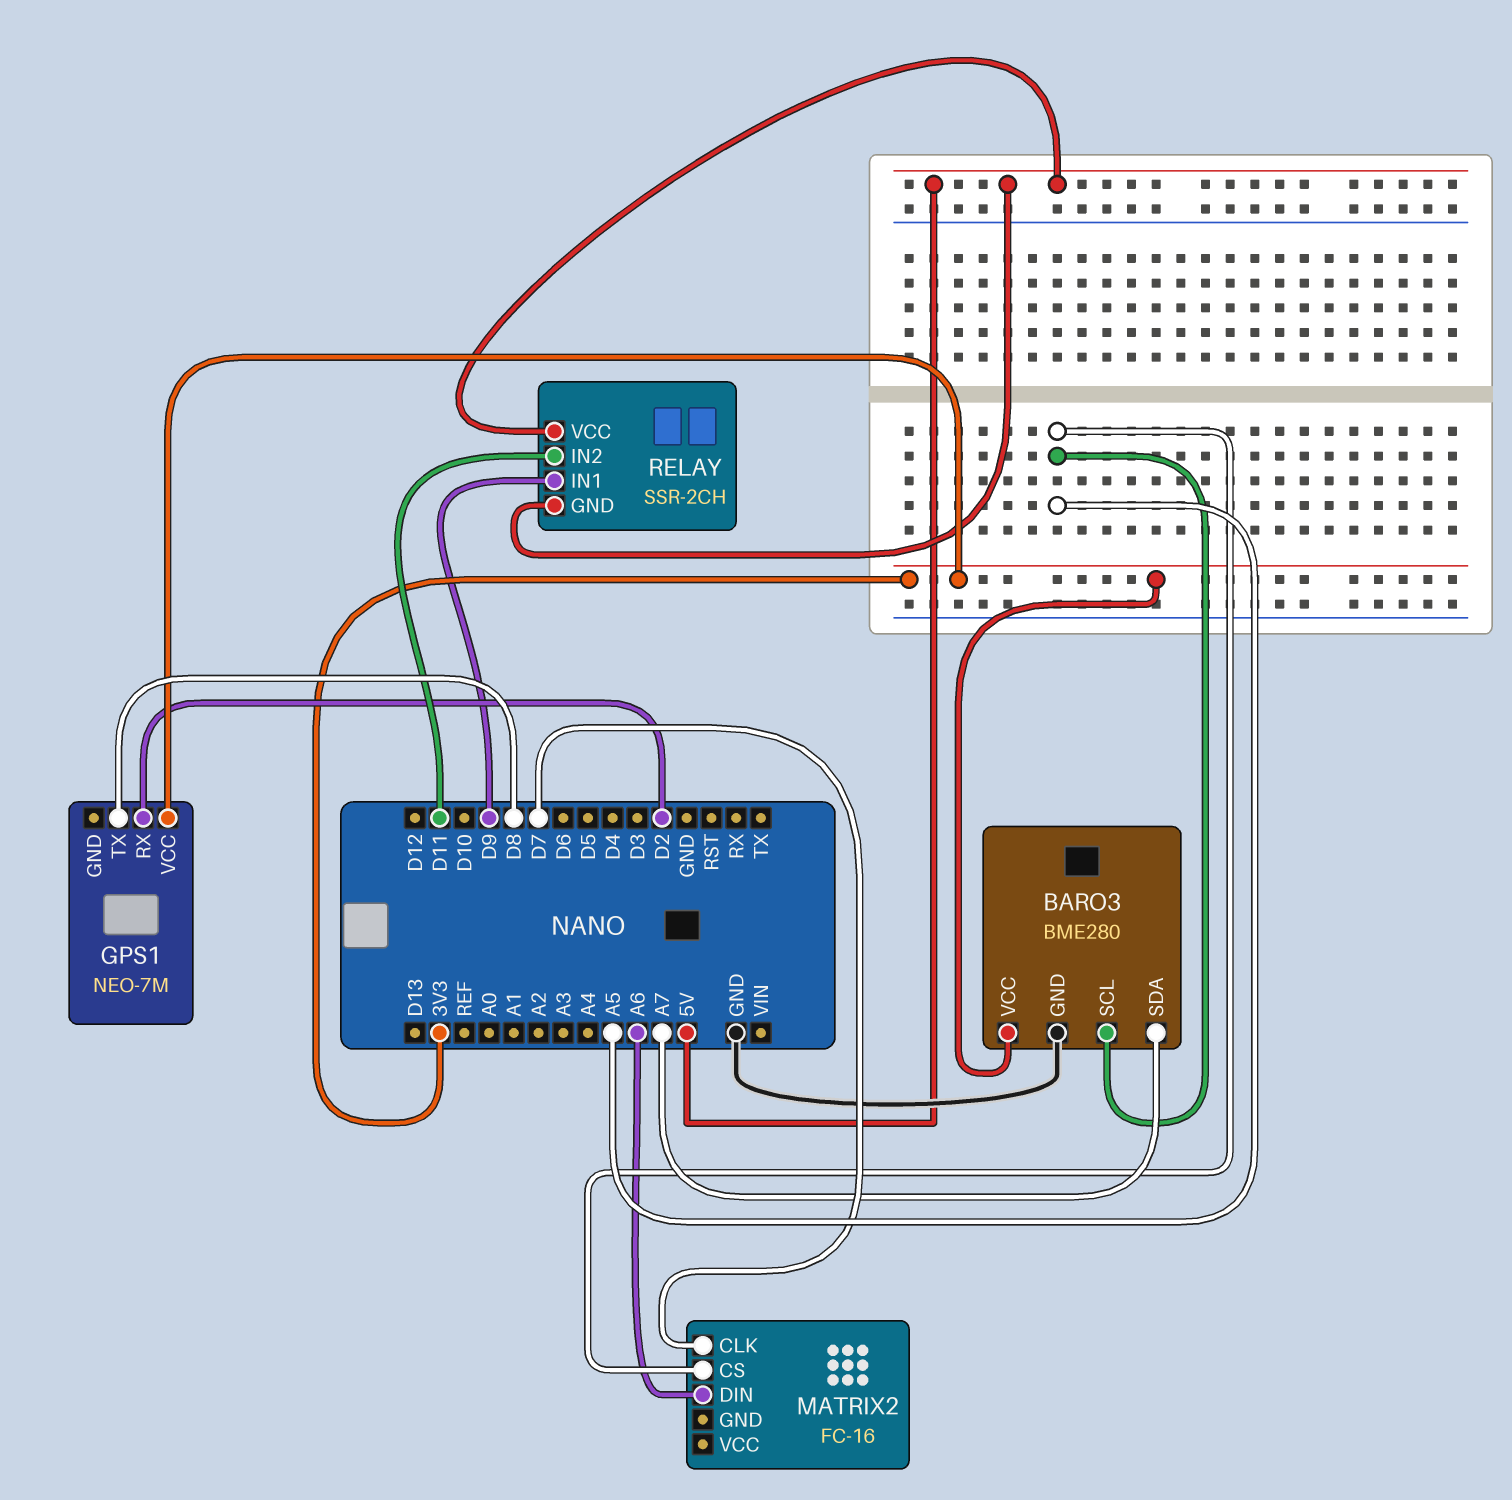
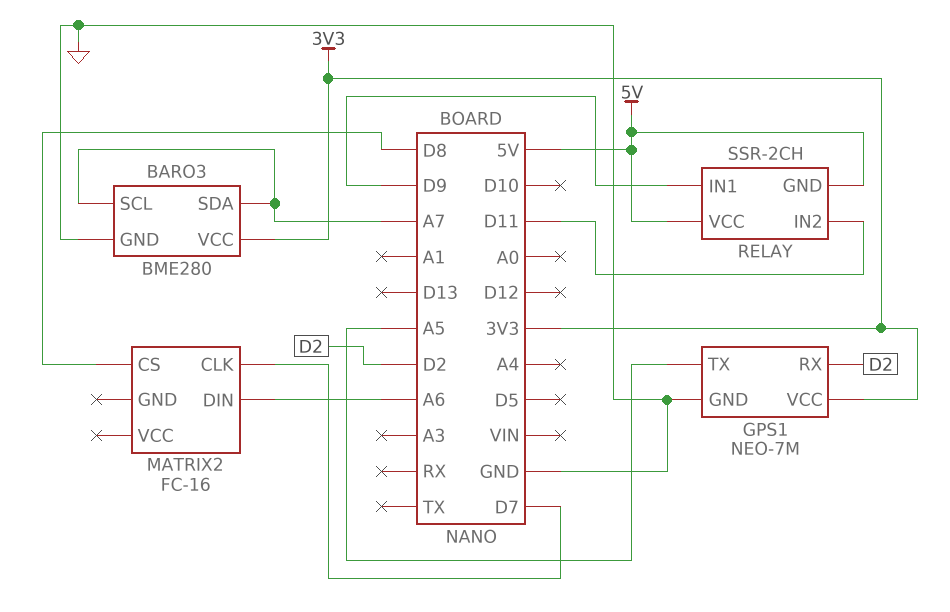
BARO3 pin SCL: A5 -> A7
GPS1 pin GND: none -> GND
GPS1 pin TX: D8 -> A5
MATRIX2 pin CS: A5 -> D8

